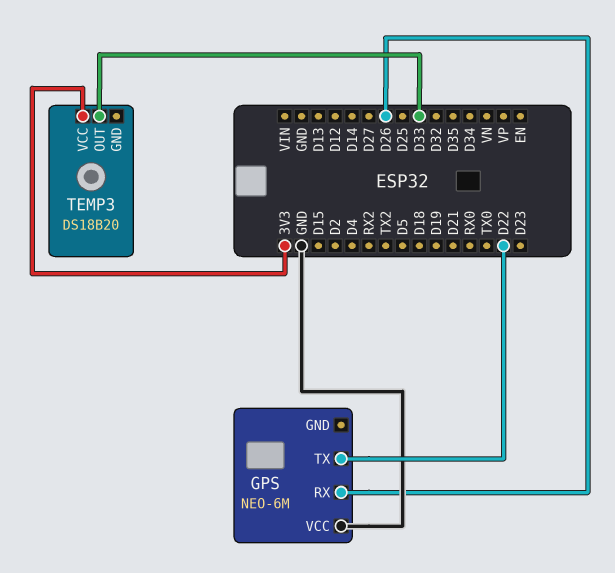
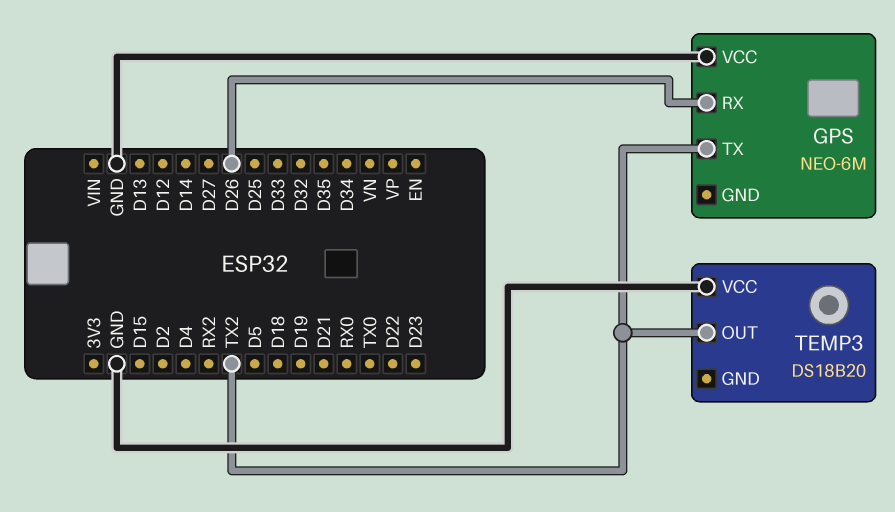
GPS pin TX: D22 -> TX2
TEMP3 pin OUT: D33 -> TX2
TEMP3 pin VCC: 3V3 -> GND

